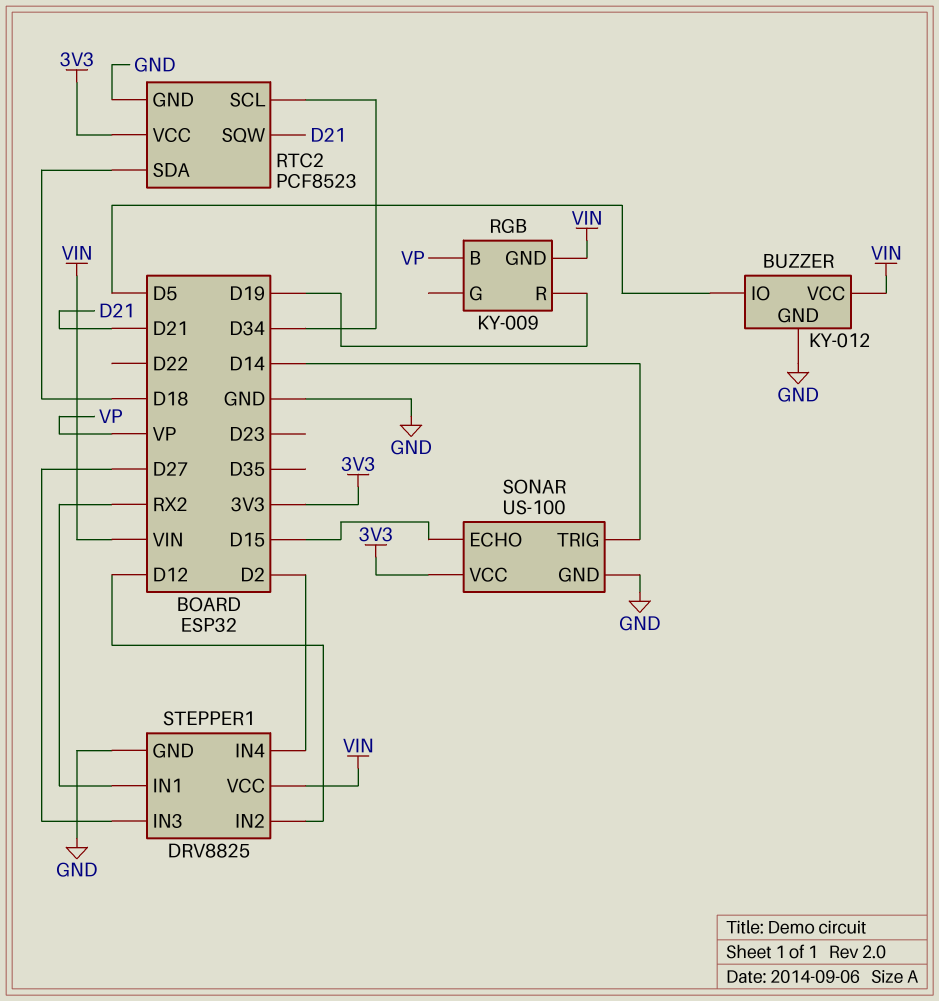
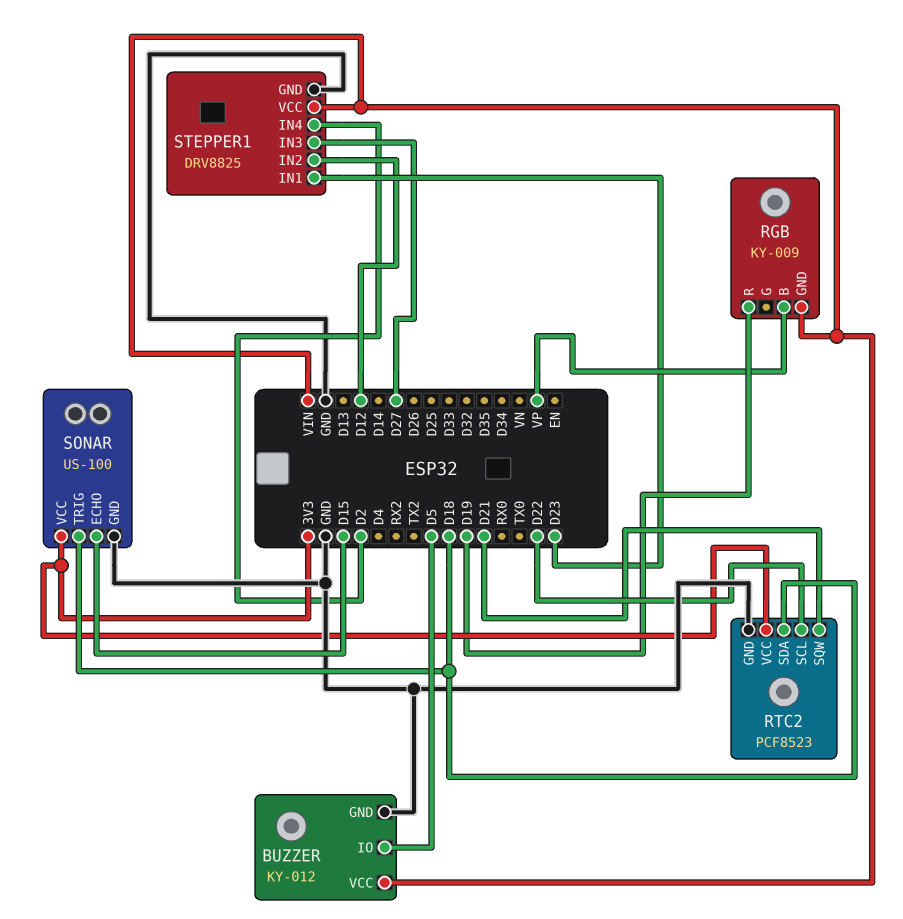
RTC2 pin SCL: D34 -> D22
SONAR pin TRIG: D14 -> D18
STEPPER1 pin IN1: RX2 -> D23

